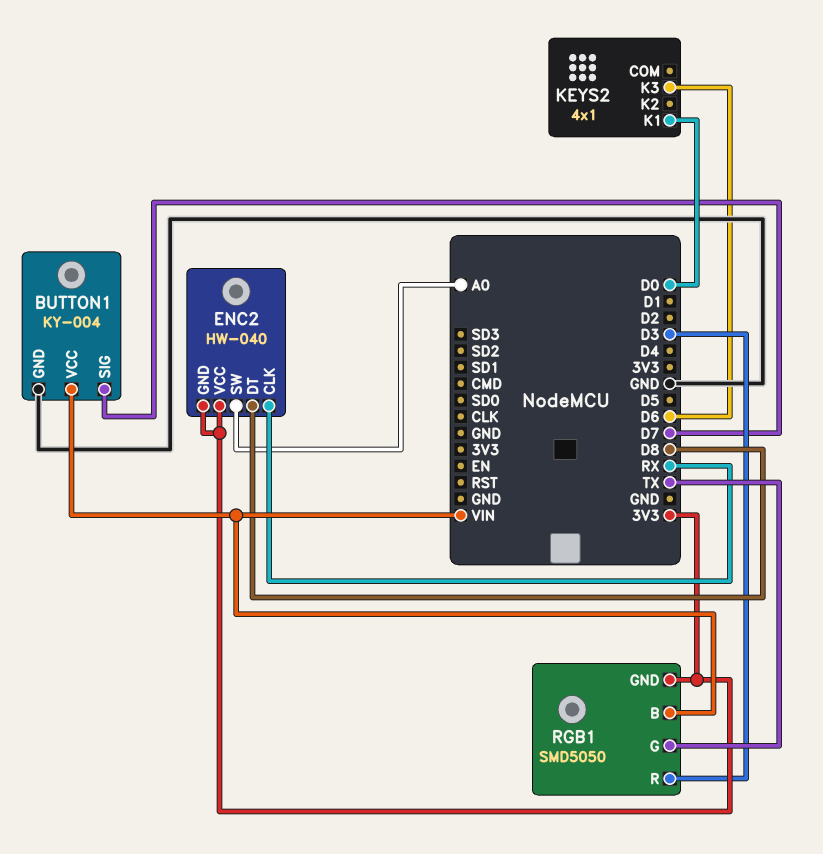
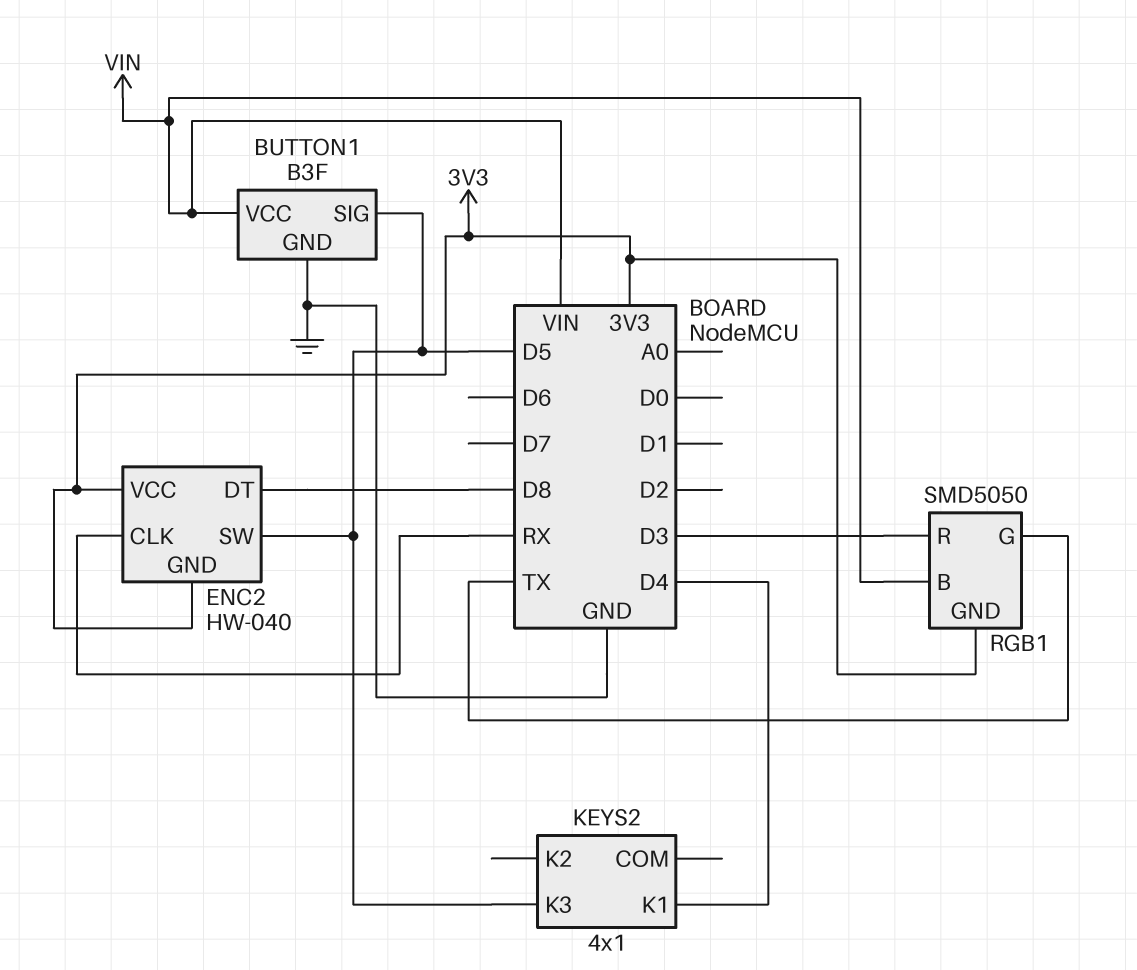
BUTTON1: KY-004 -> B3F
BUTTON1 pin SIG: D7 -> D5
ENC2 pin SW: A0 -> D5
KEYS2 pin K1: D0 -> D4
KEYS2 pin K3: D6 -> D5

